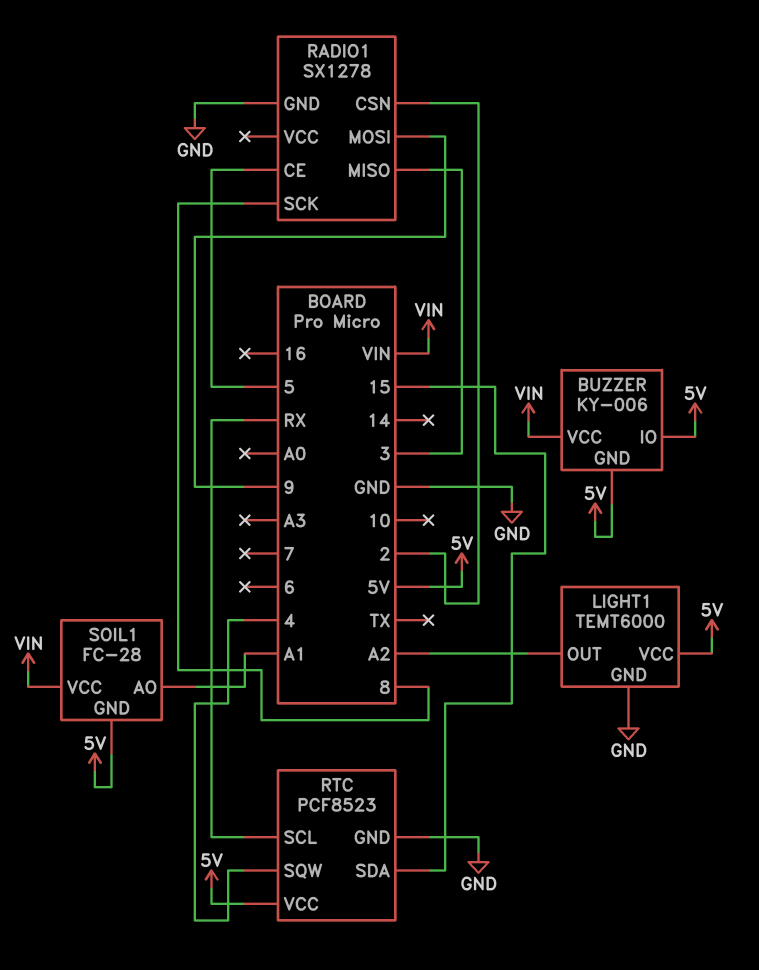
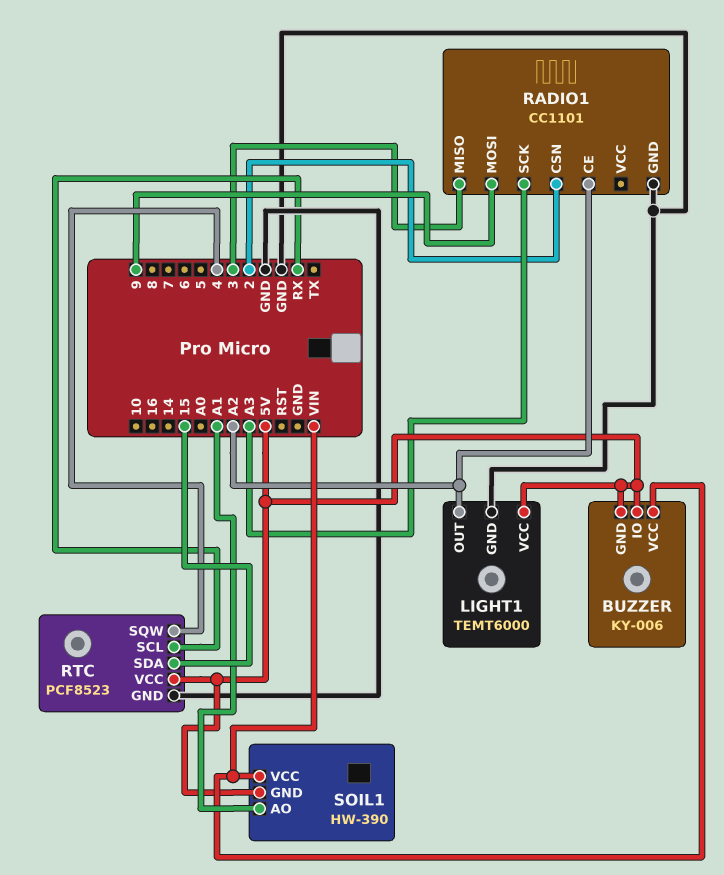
RADIO1: SX1278 -> CC1101
RADIO1 pin CE: 5 -> A2
RADIO1 pin SCK: 8 -> A3
SOIL1: FC-28 -> HW-390

